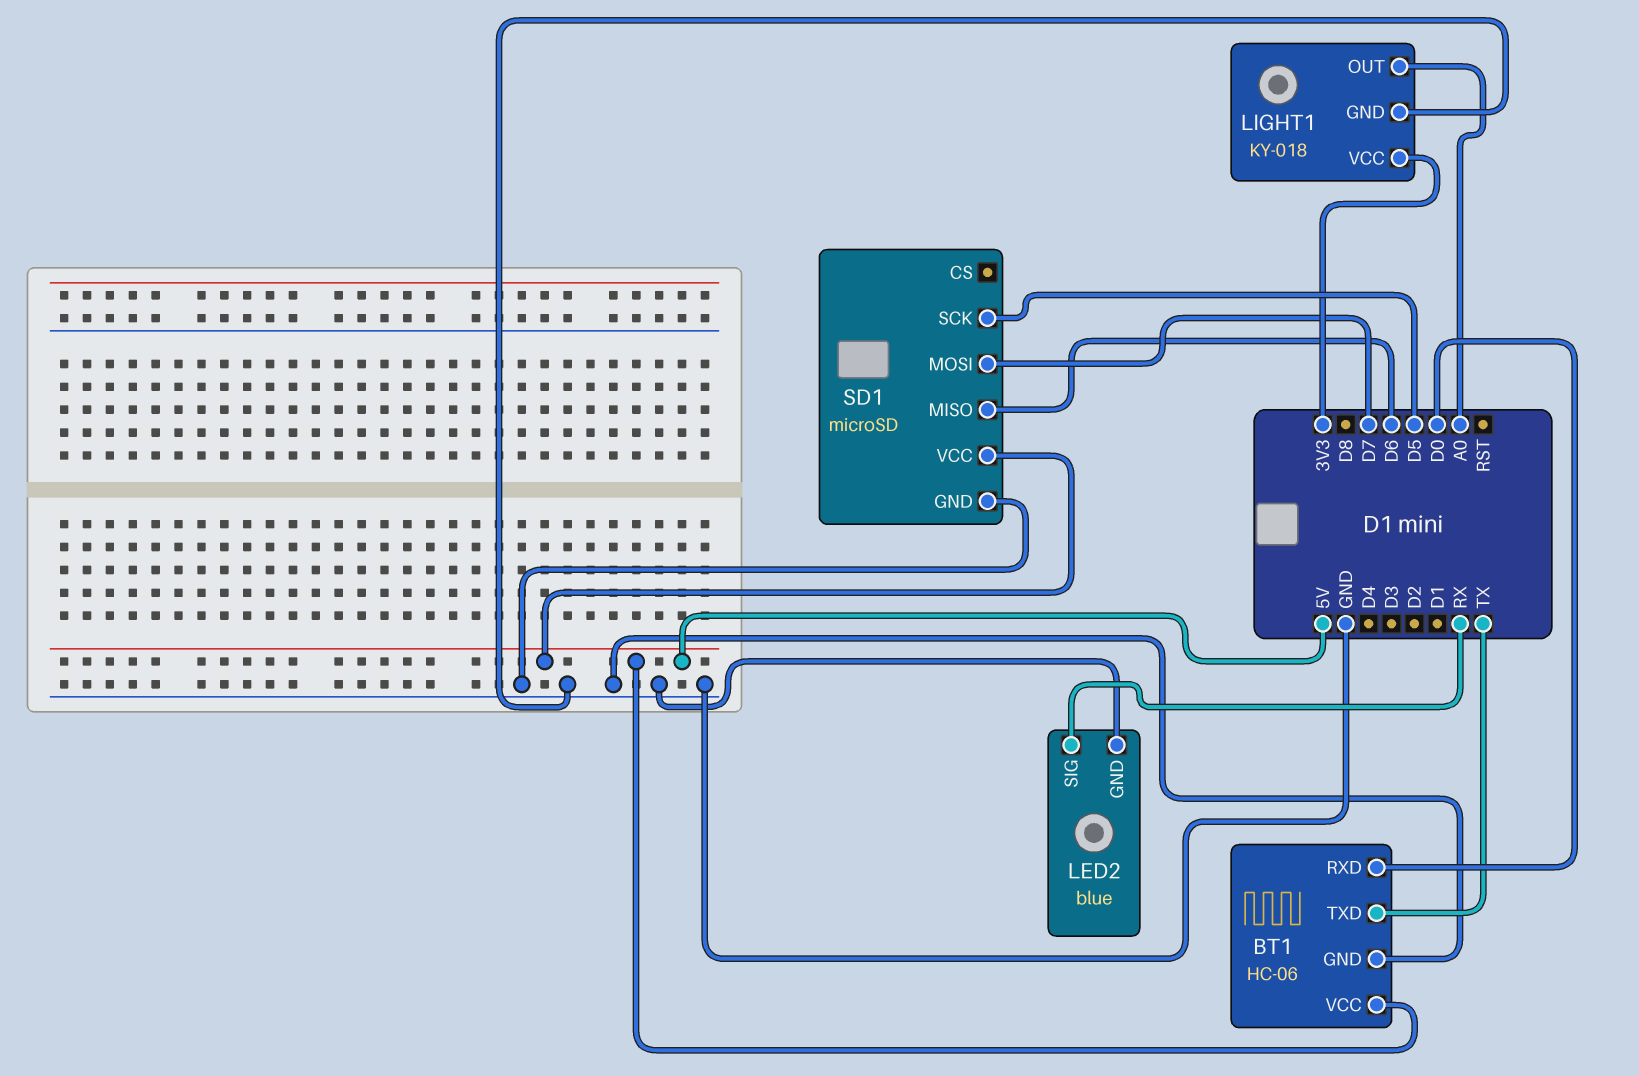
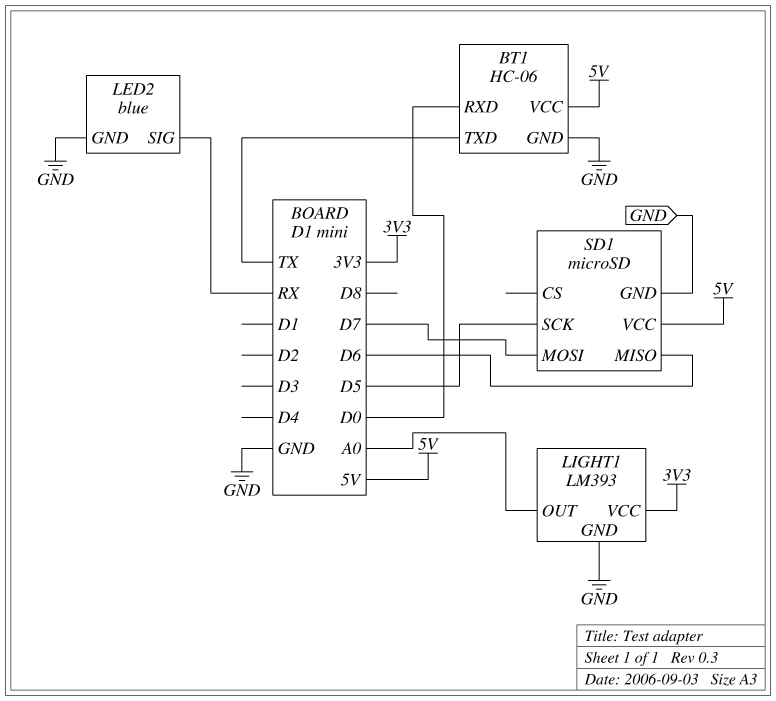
LIGHT1: KY-018 -> LM393

